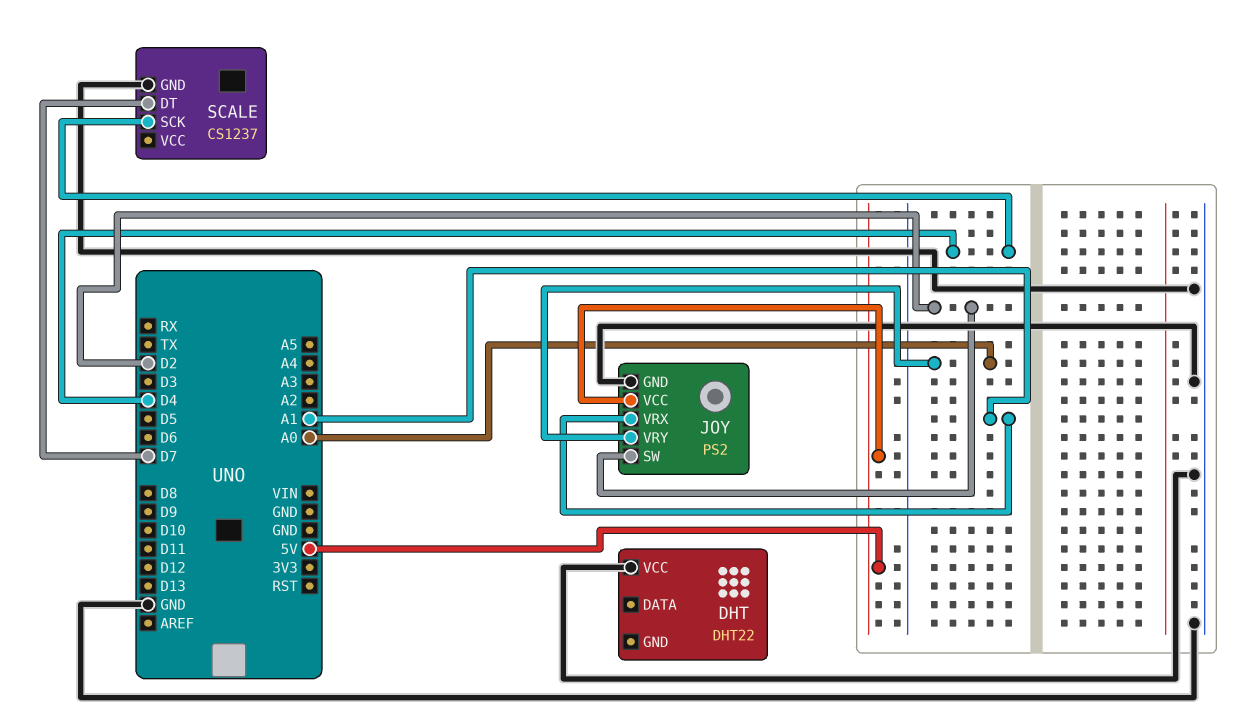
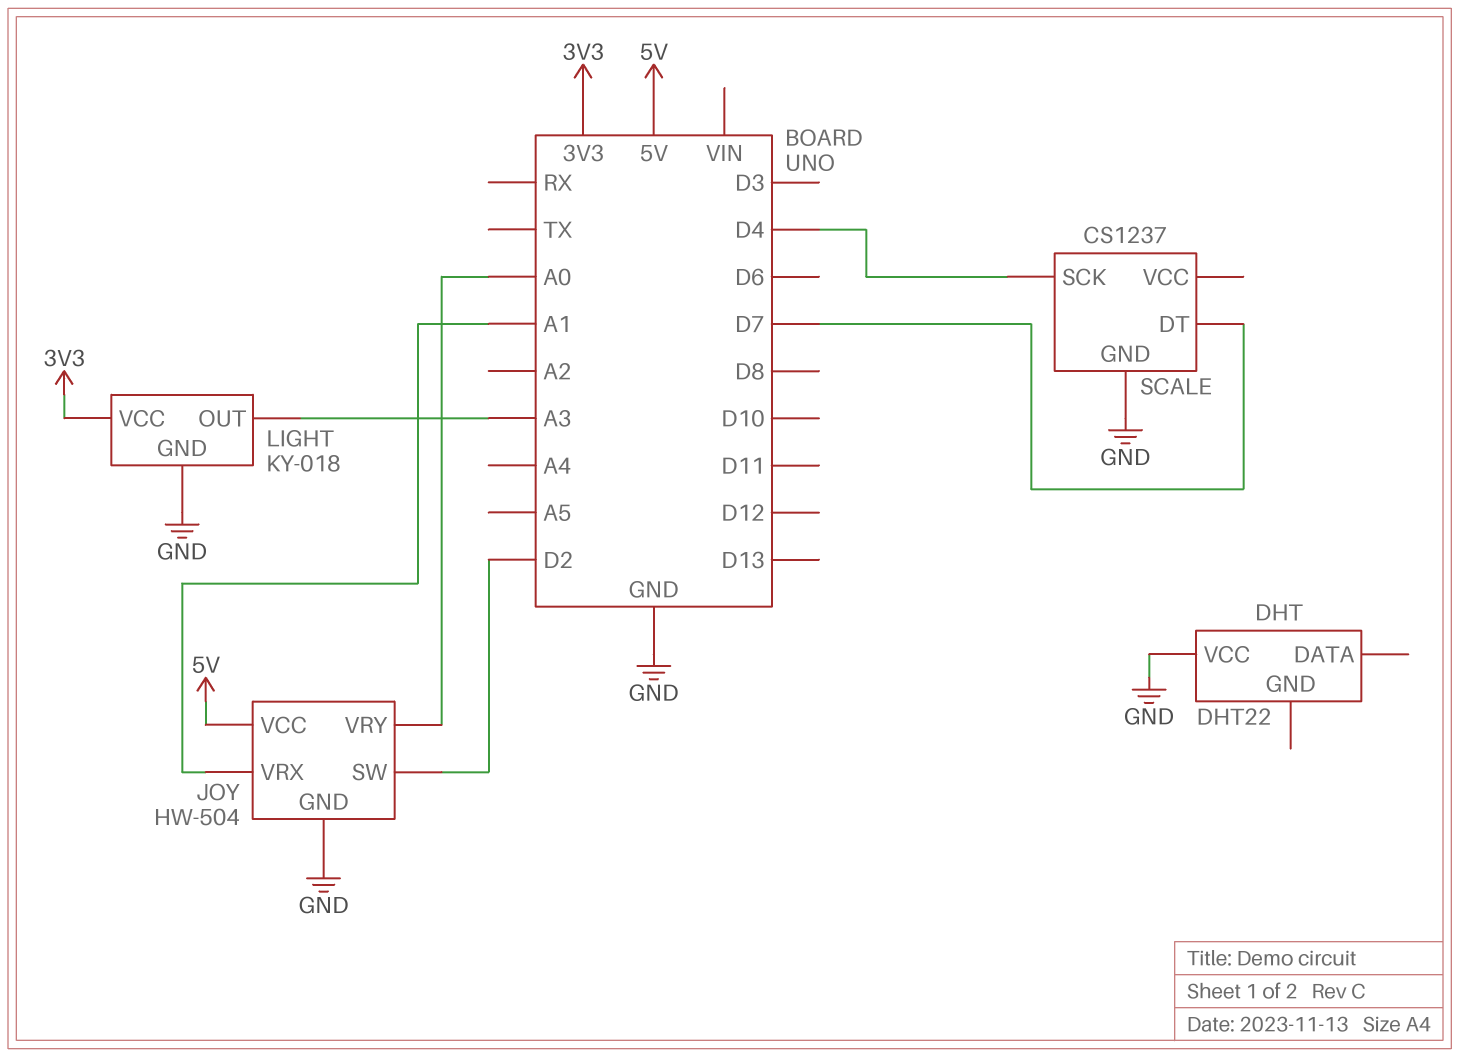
JOY: PS2 -> HW-504
LIGHT: none -> KY-018
LIGHT pin GND: none -> GND
LIGHT pin OUT: none -> A3
LIGHT pin VCC: none -> 3V3

